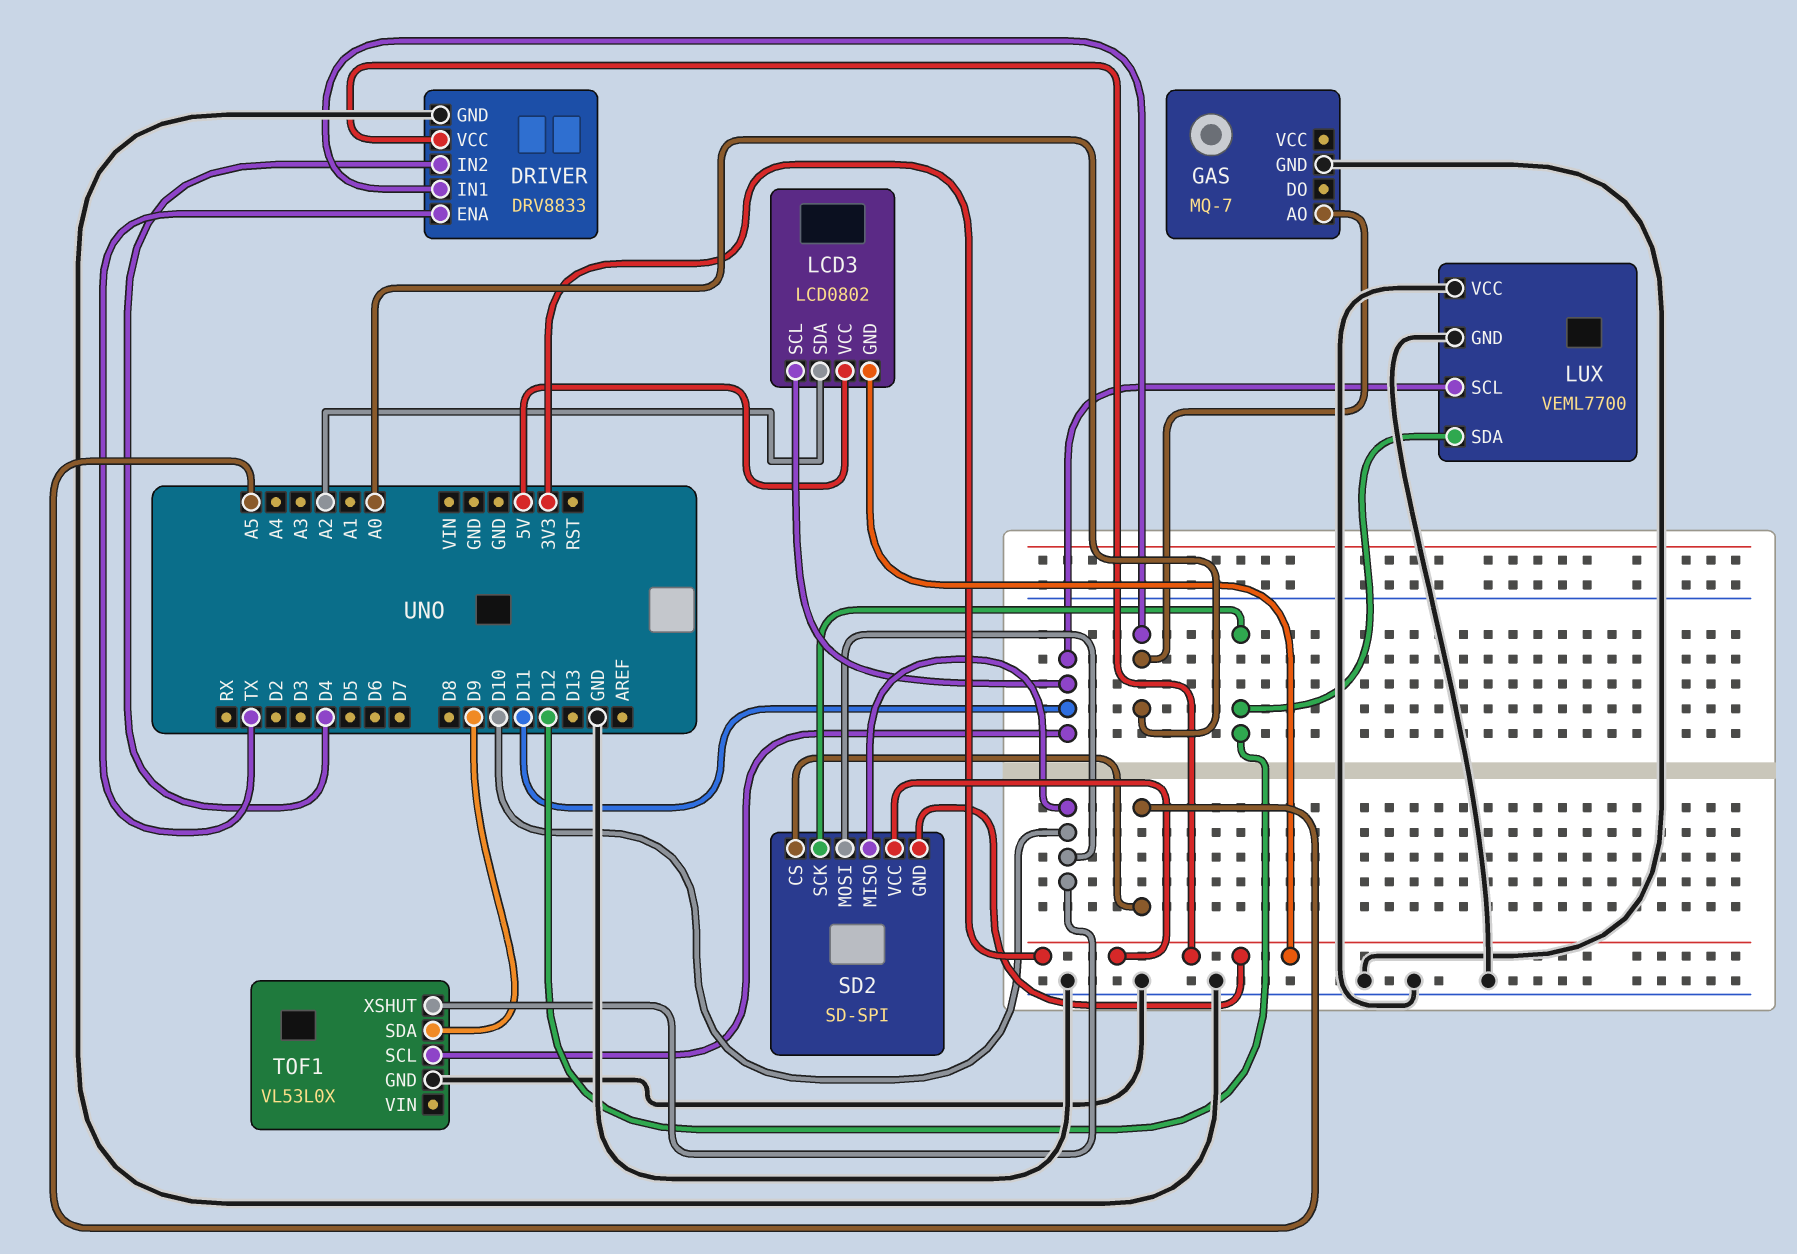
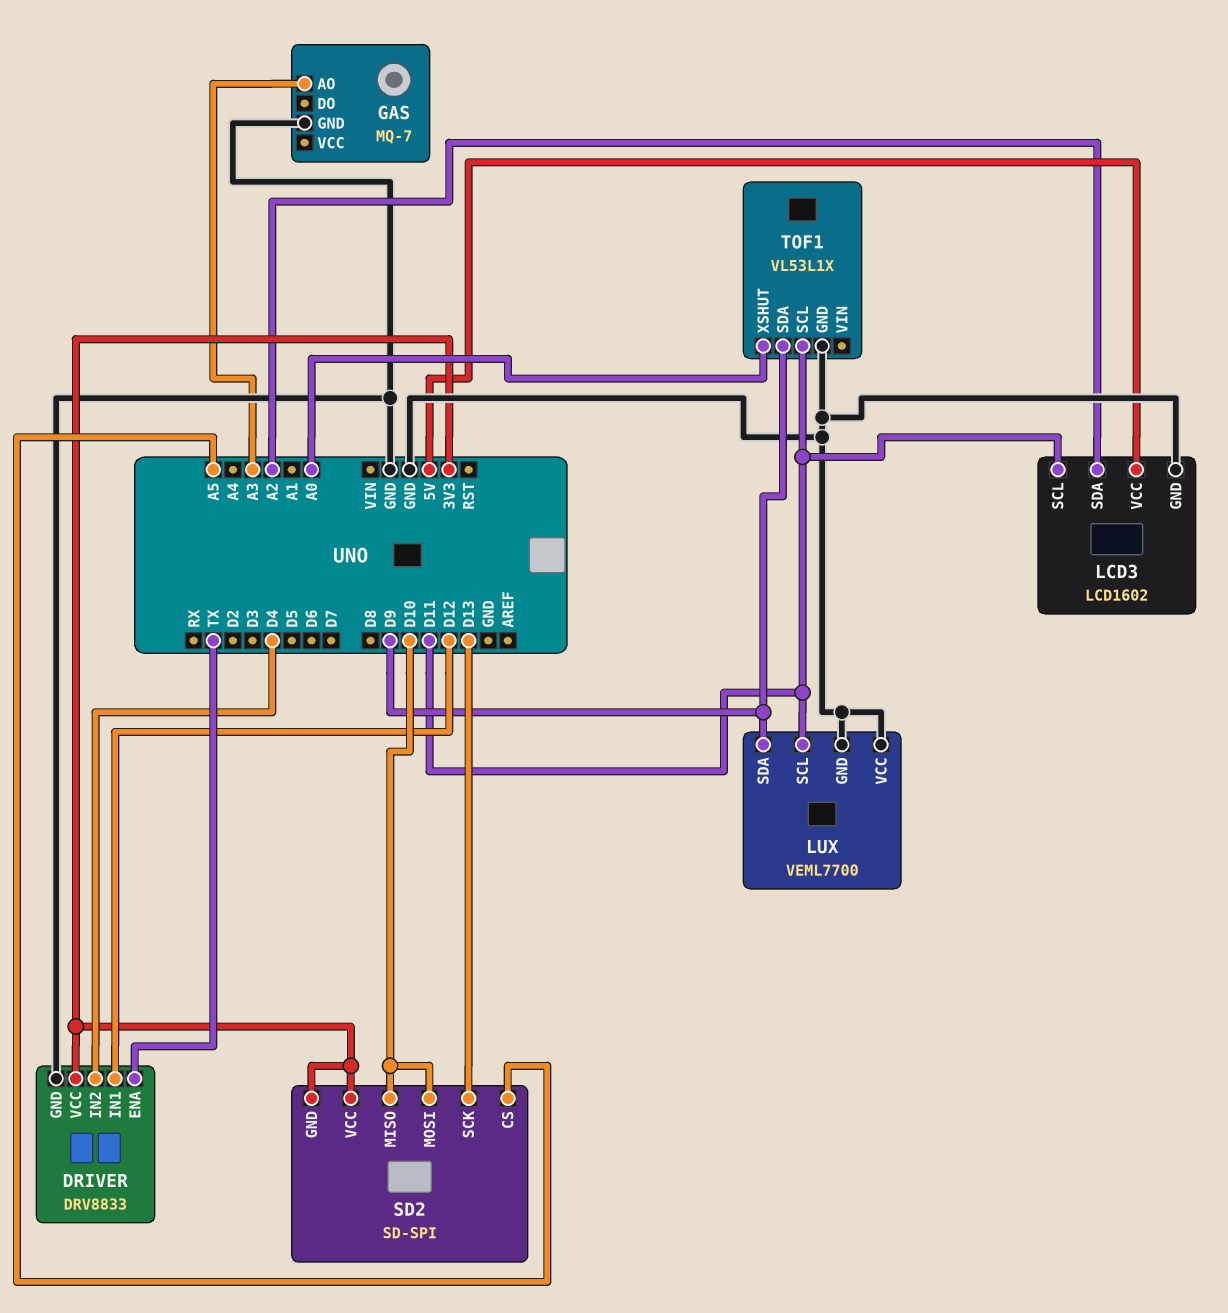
DRIVER pin IN1: A0 -> D12
GAS pin AO: A0 -> A3
LCD3: LCD0802 -> LCD1602
LCD3 pin GND: 3V3 -> GND
LUX pin SDA: D12 -> D9
SD2 pin SCK: D12 -> D13
TOF1: VL53L0X -> VL53L1X
TOF1 pin XSHUT: D10 -> A0

